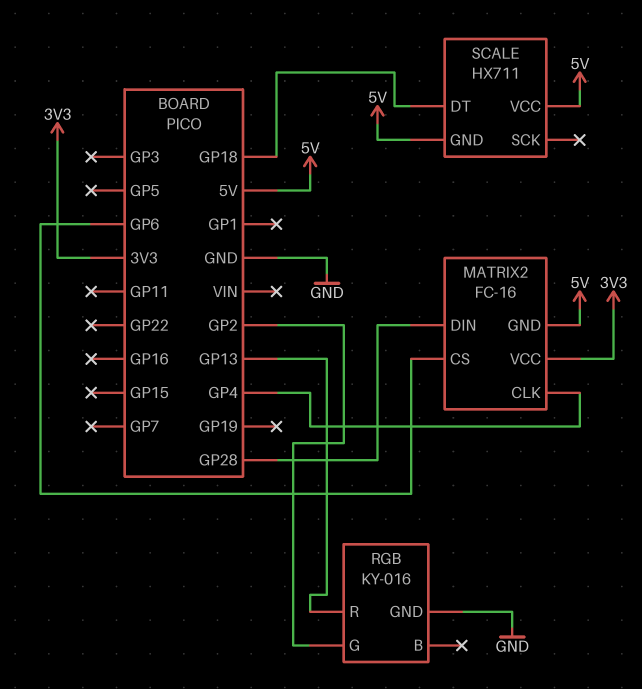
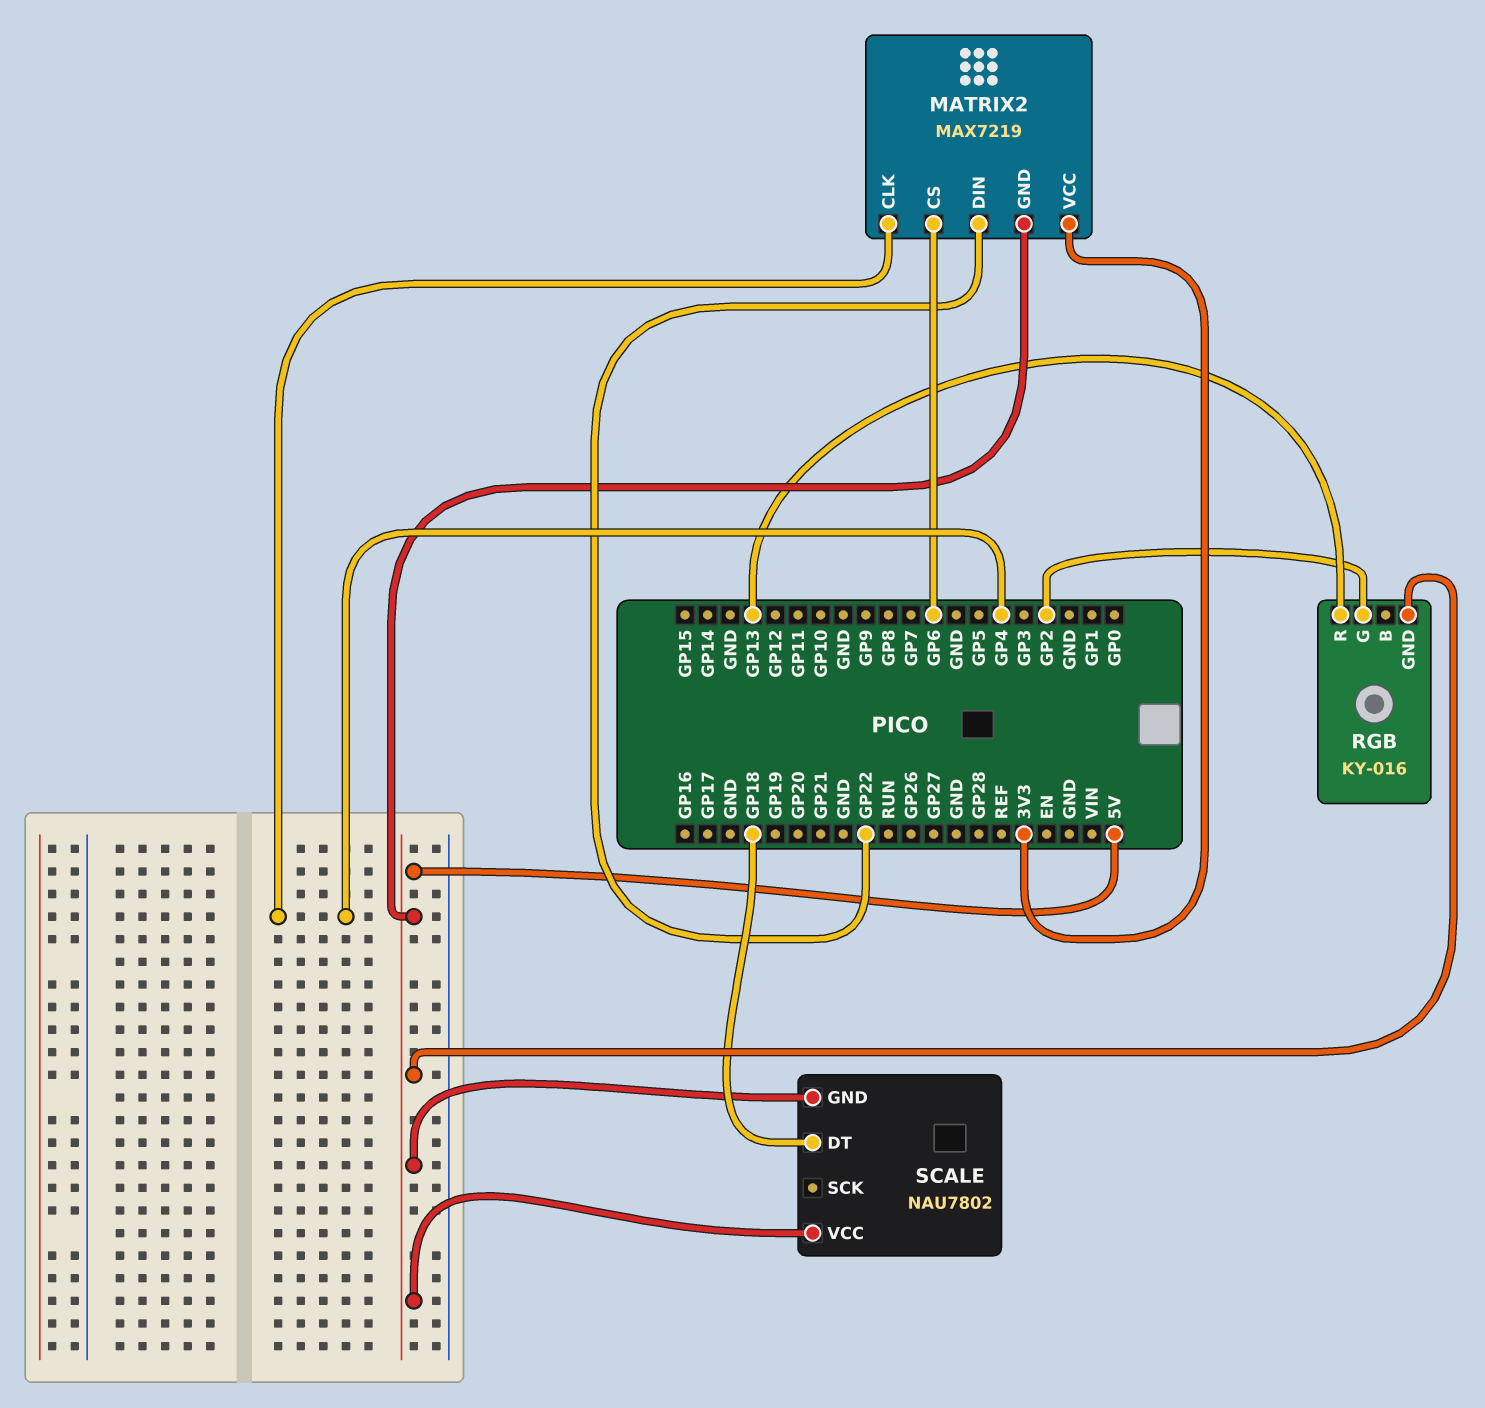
MATRIX2: FC-16 -> MAX7219
MATRIX2 pin DIN: GP28 -> GP22
RGB pin GND: GND -> 5V
SCALE: HX711 -> NAU7802

